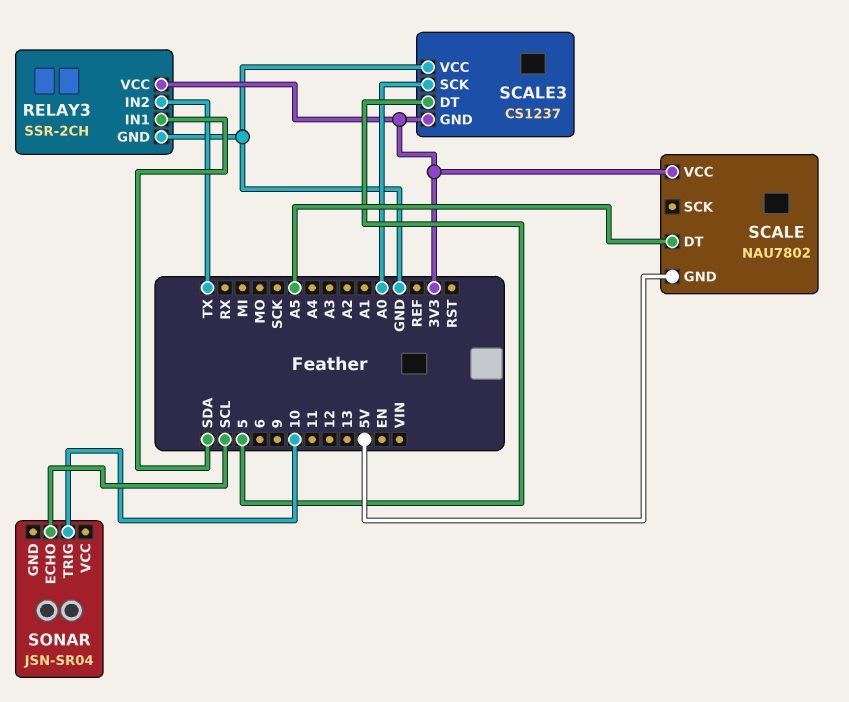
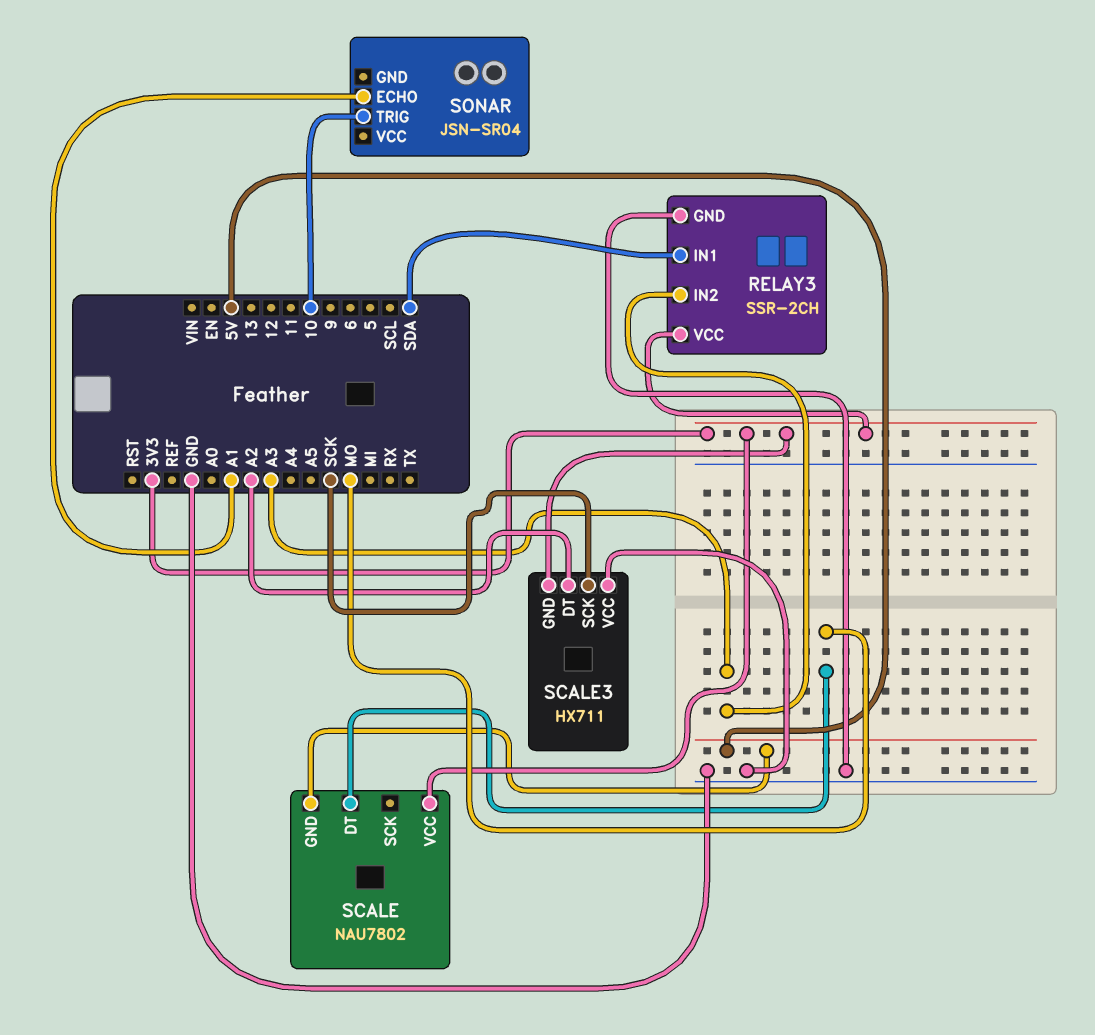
RELAY3 pin IN2: TX -> A3
SCALE pin DT: A5 -> MO
SCALE3: CS1237 -> HX711
SCALE3 pin DT: 5 -> A2
SCALE3 pin SCK: A0 -> SCK
SONAR pin ECHO: SCL -> A1

